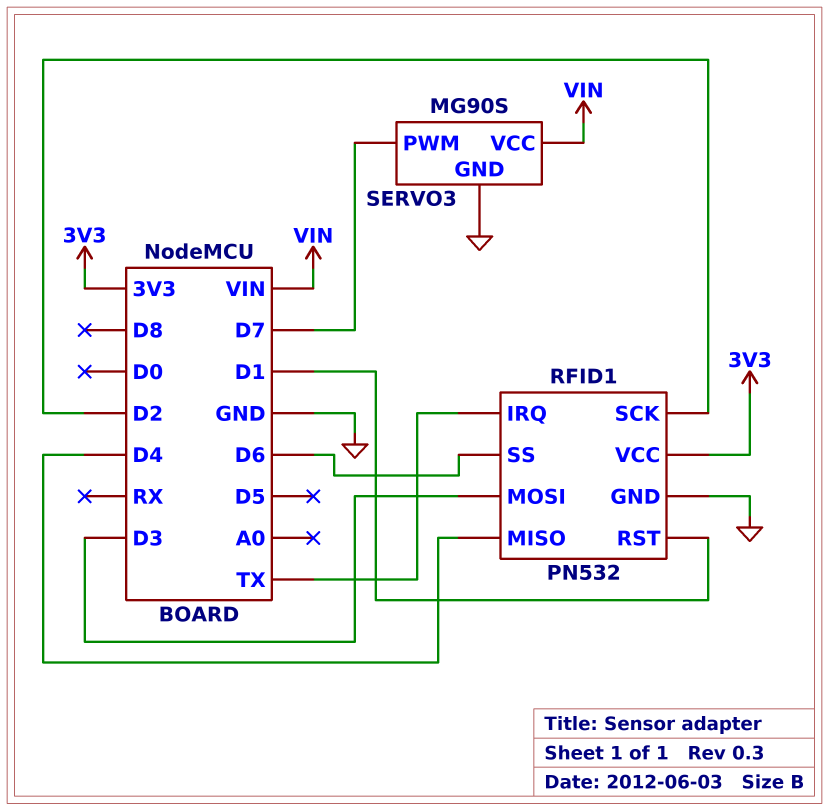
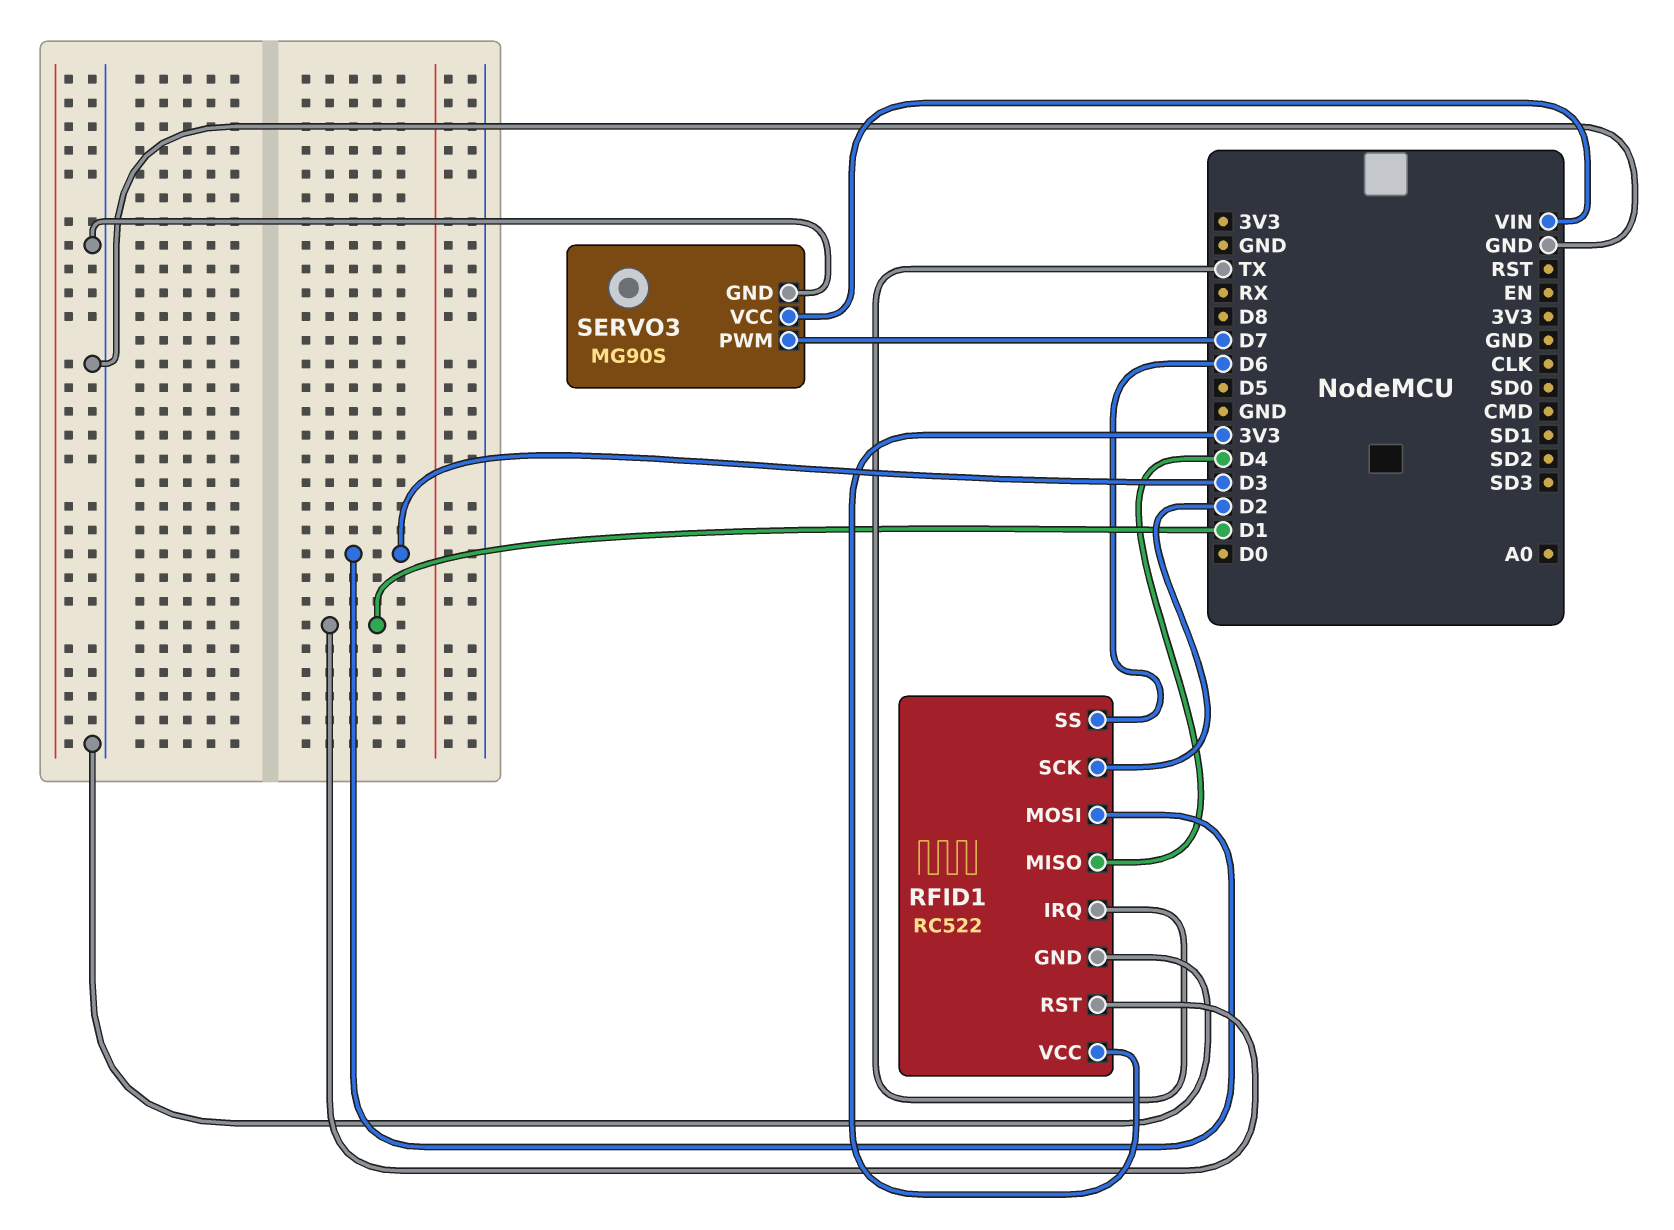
RFID1: PN532 -> RC522

